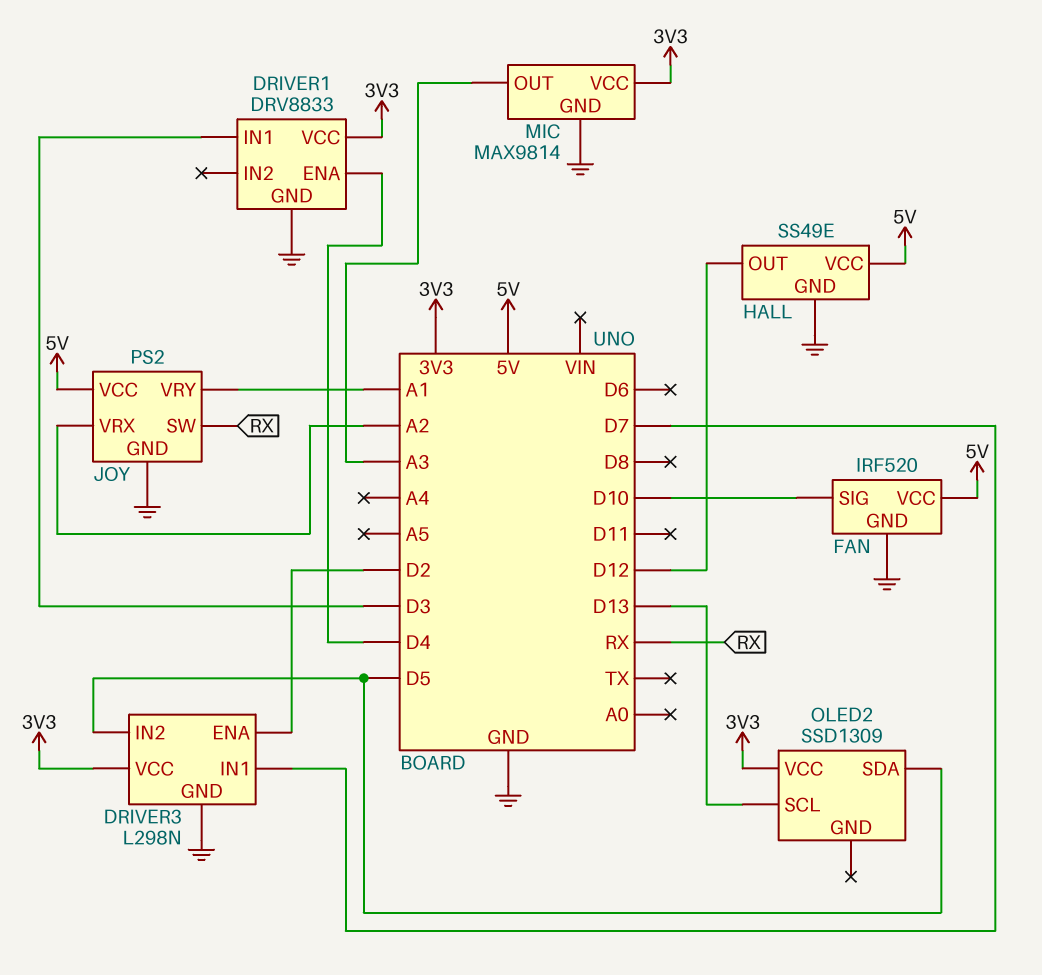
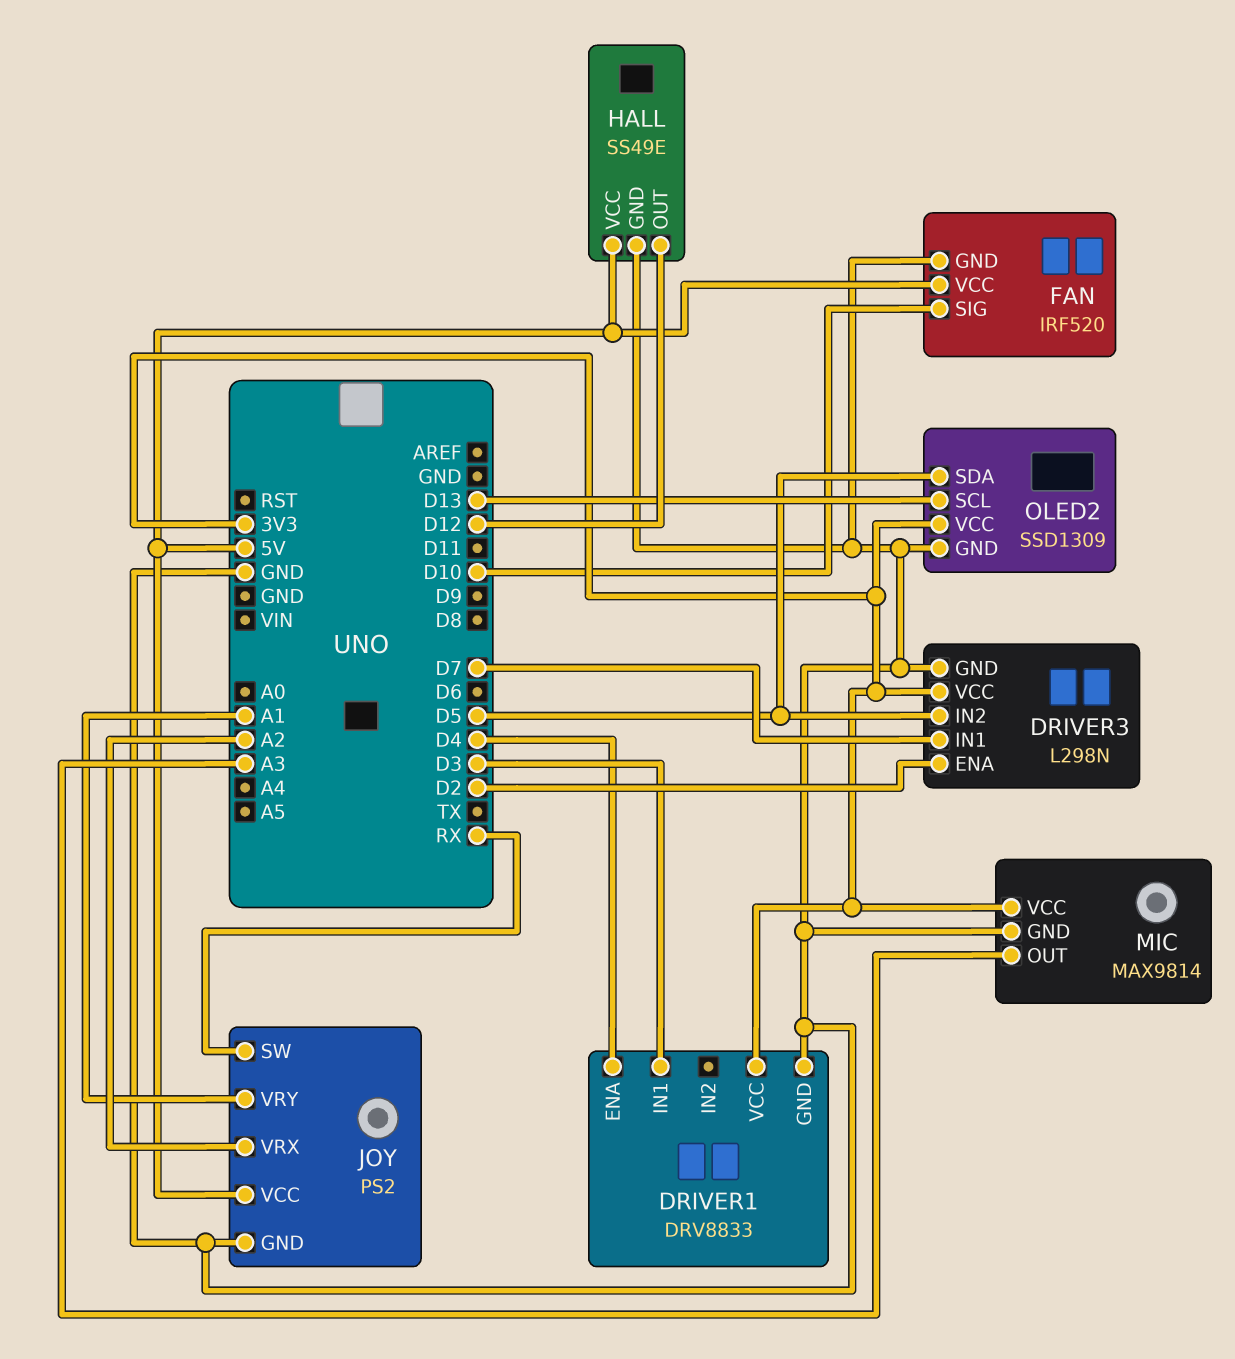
OLED2 pin GND: none -> GND

